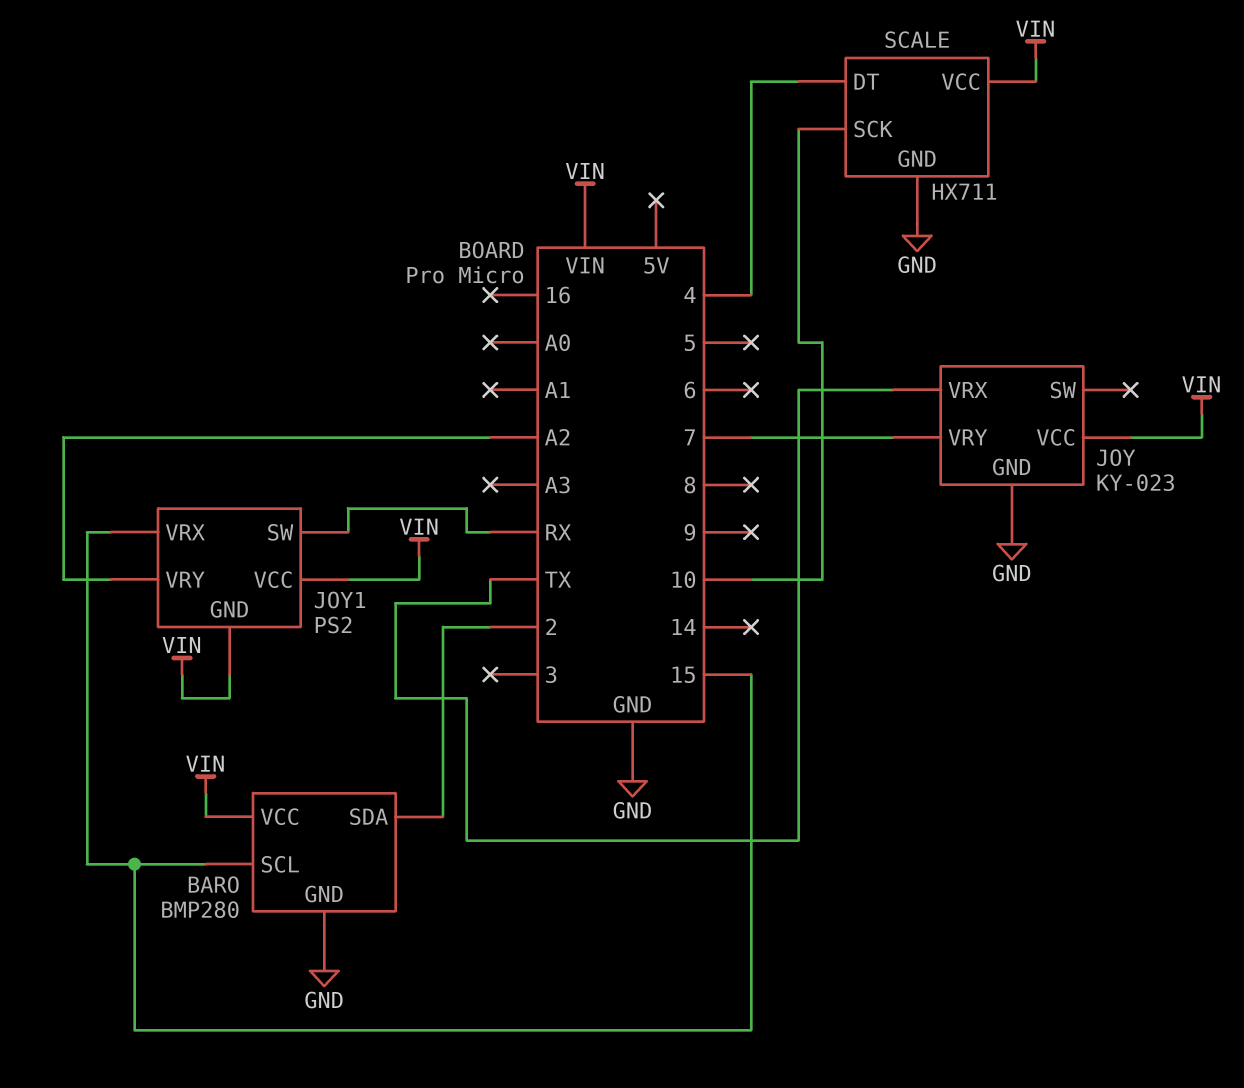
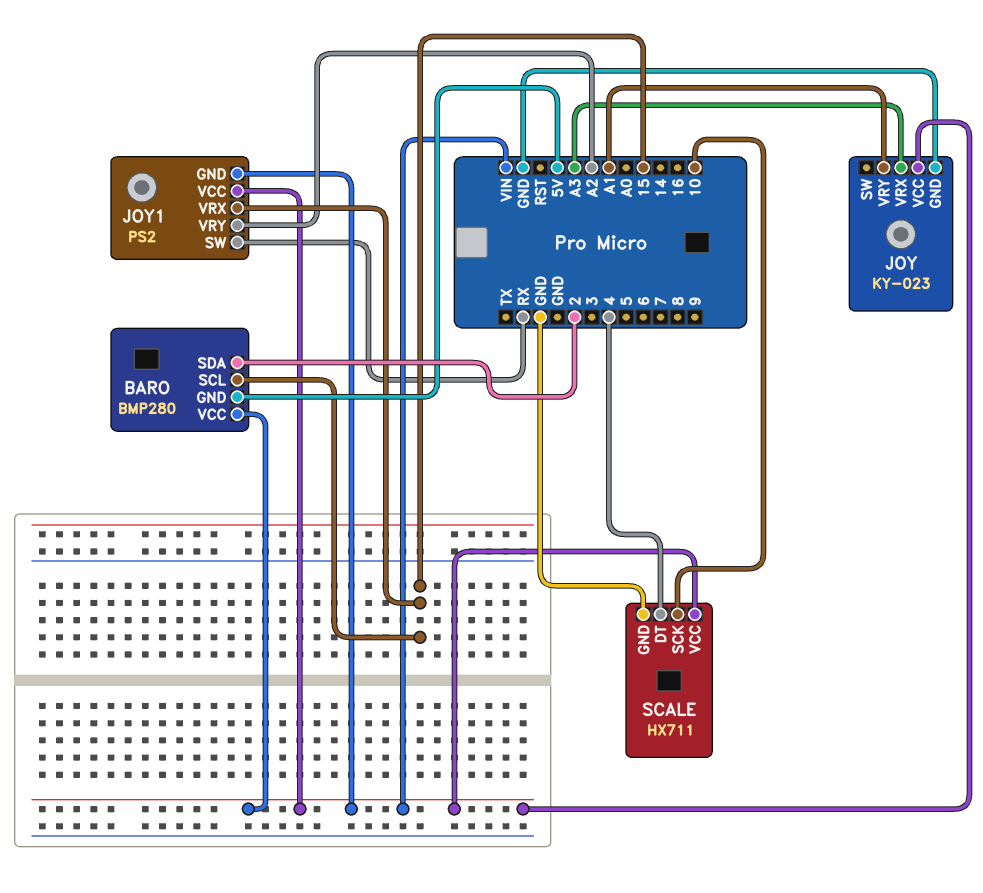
BARO pin GND: GND -> 5V
JOY pin VRX: TX -> A3
JOY pin VRY: 7 -> A1

